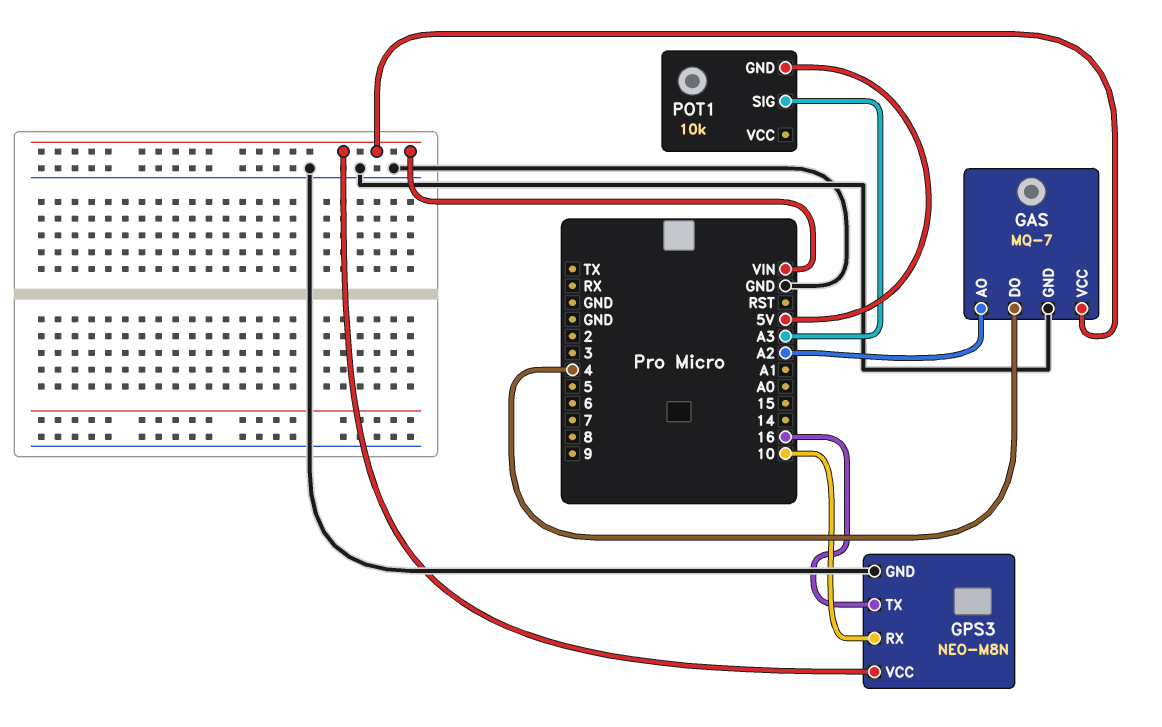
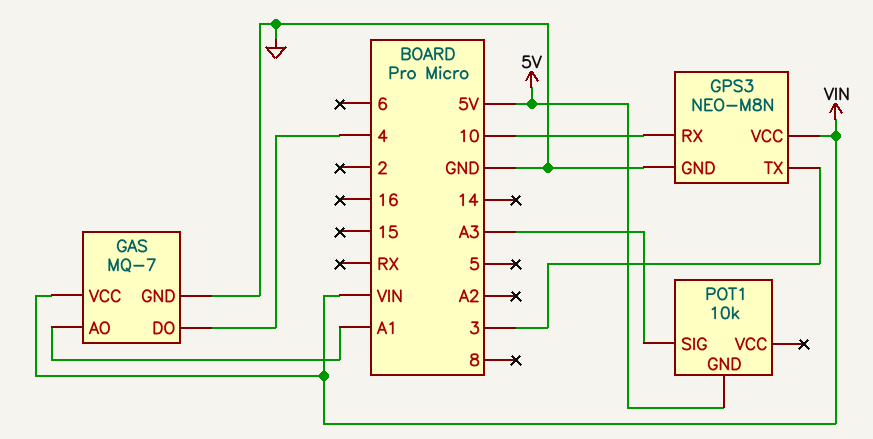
GAS pin AO: A2 -> A1
GPS3 pin TX: 16 -> 3

